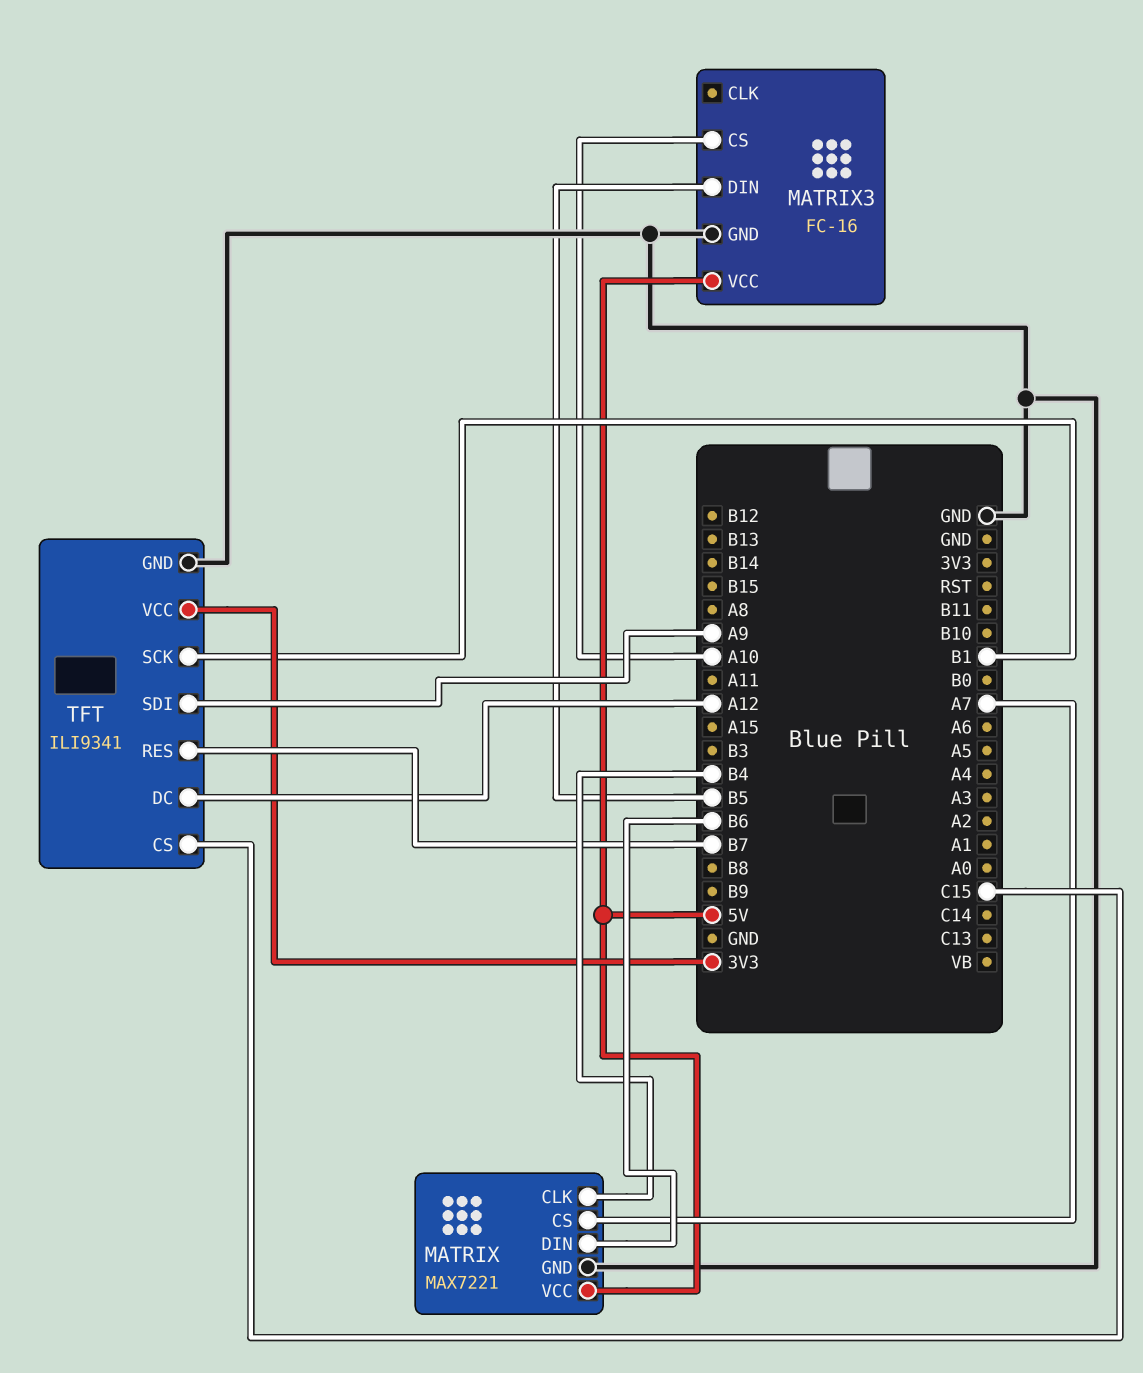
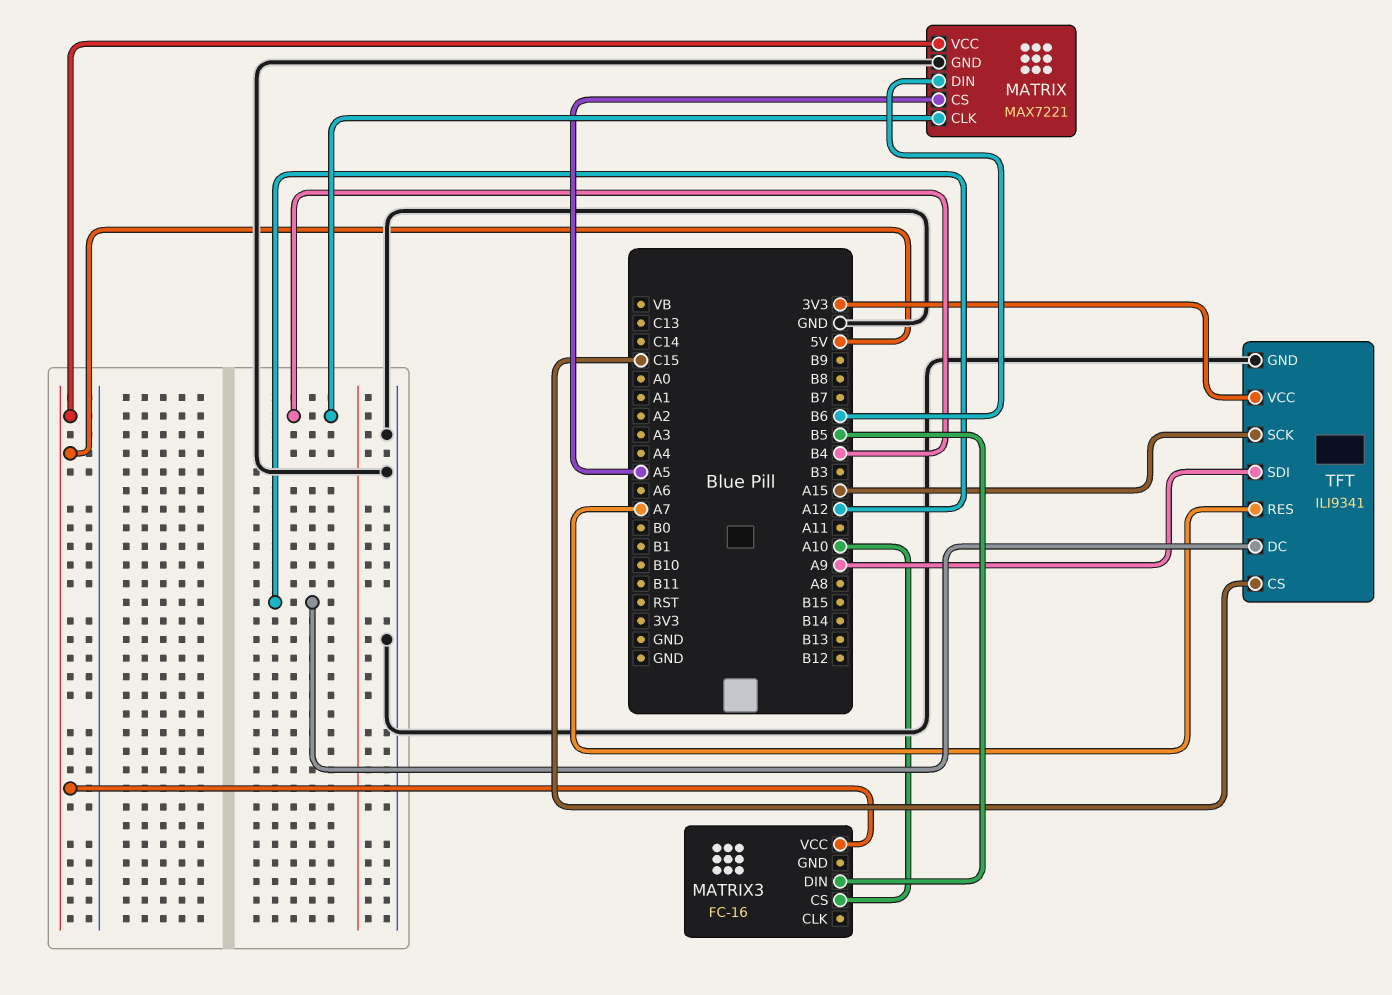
MATRIX pin CS: A7 -> A5
MATRIX3 pin GND: GND -> none
TFT pin RES: B7 -> A7
TFT pin SCK: B1 -> A15

